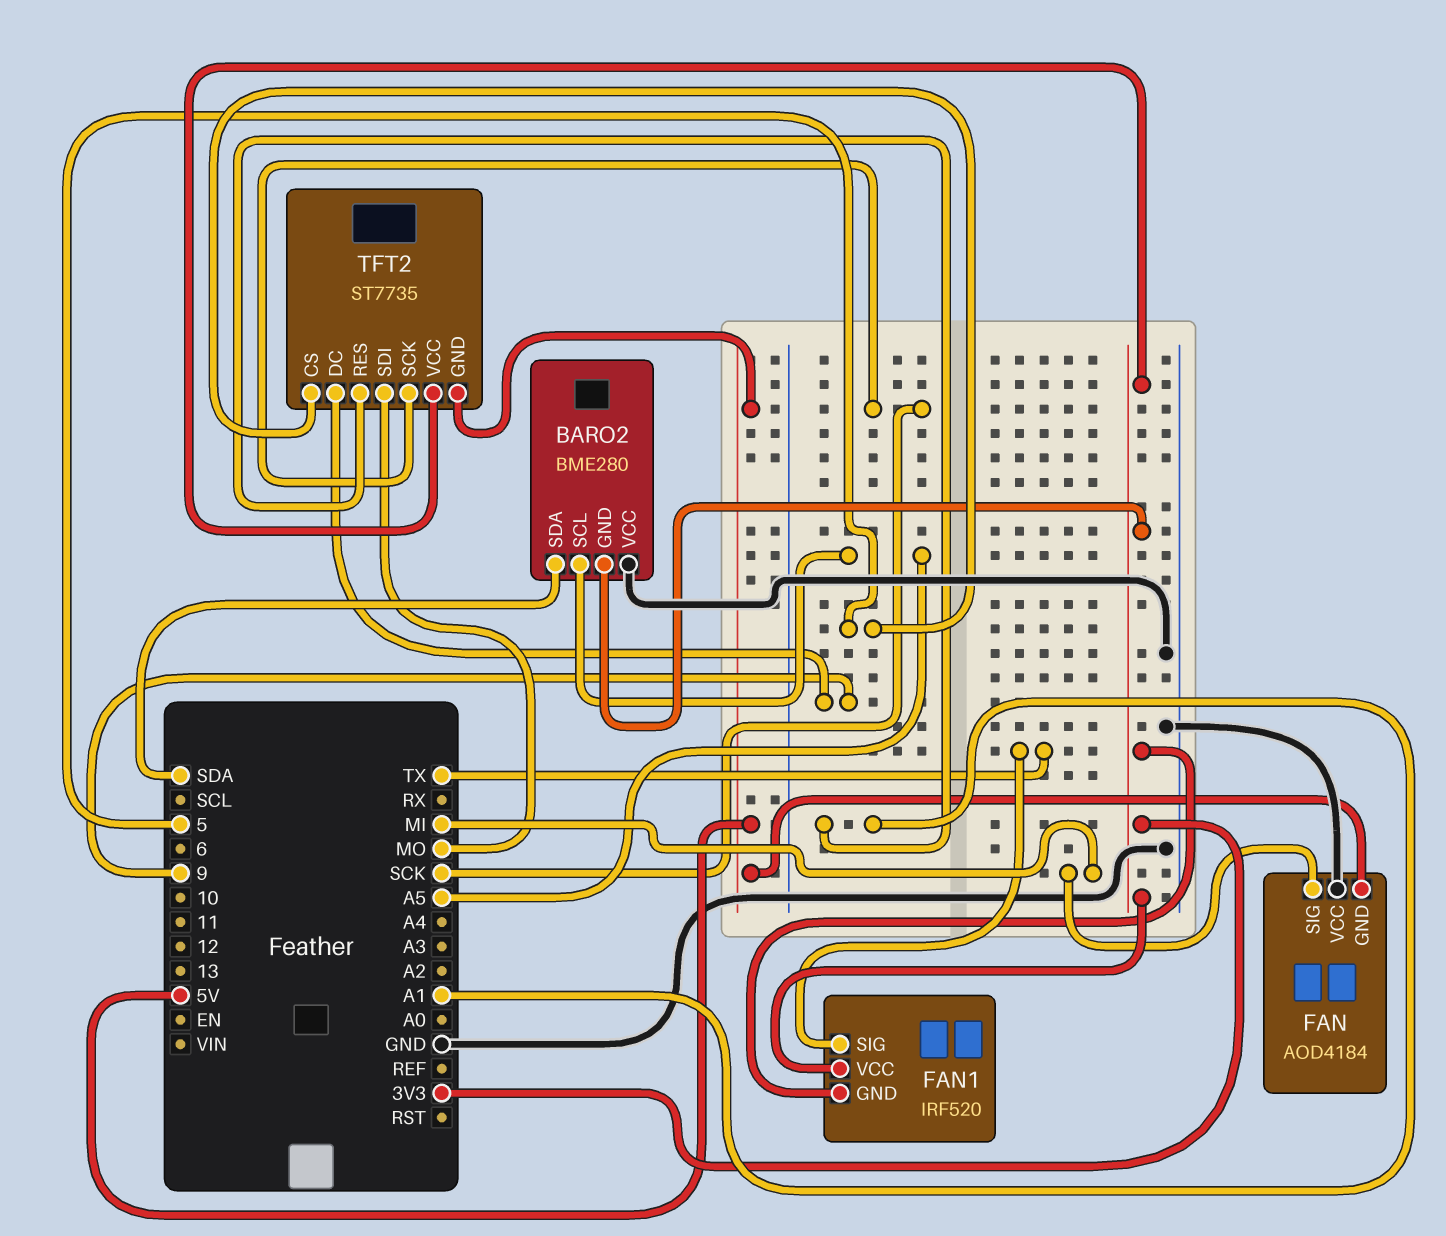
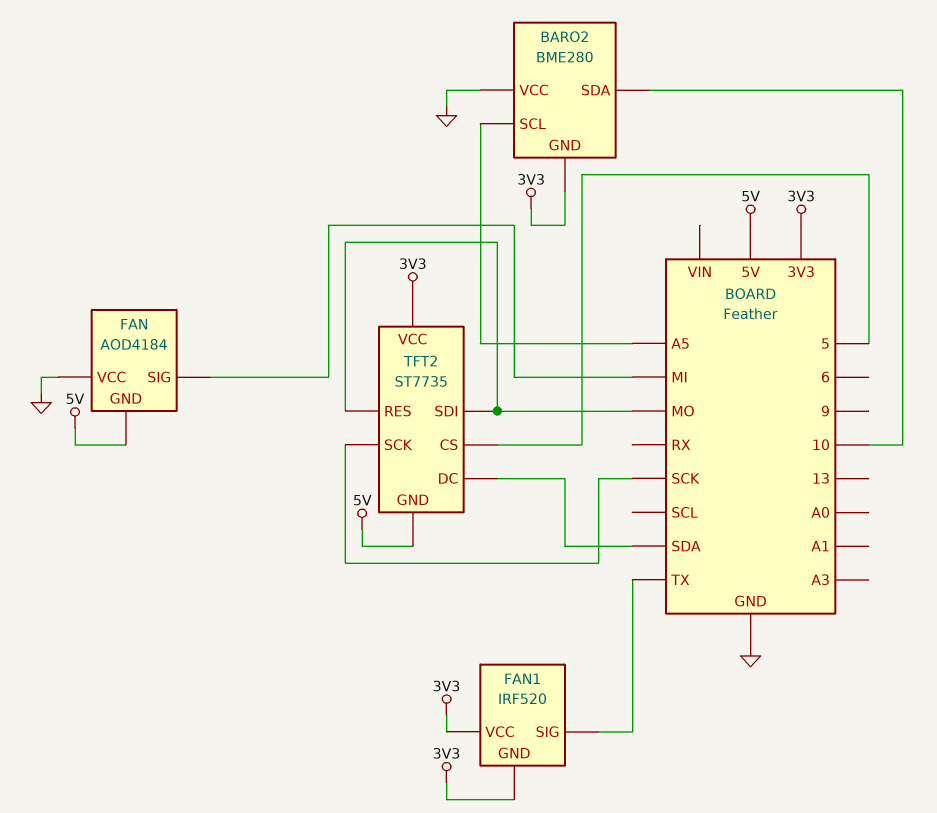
BARO2 pin SDA: SDA -> 10
TFT2 pin DC: 9 -> SDA
TFT2 pin RES: A1 -> MO

